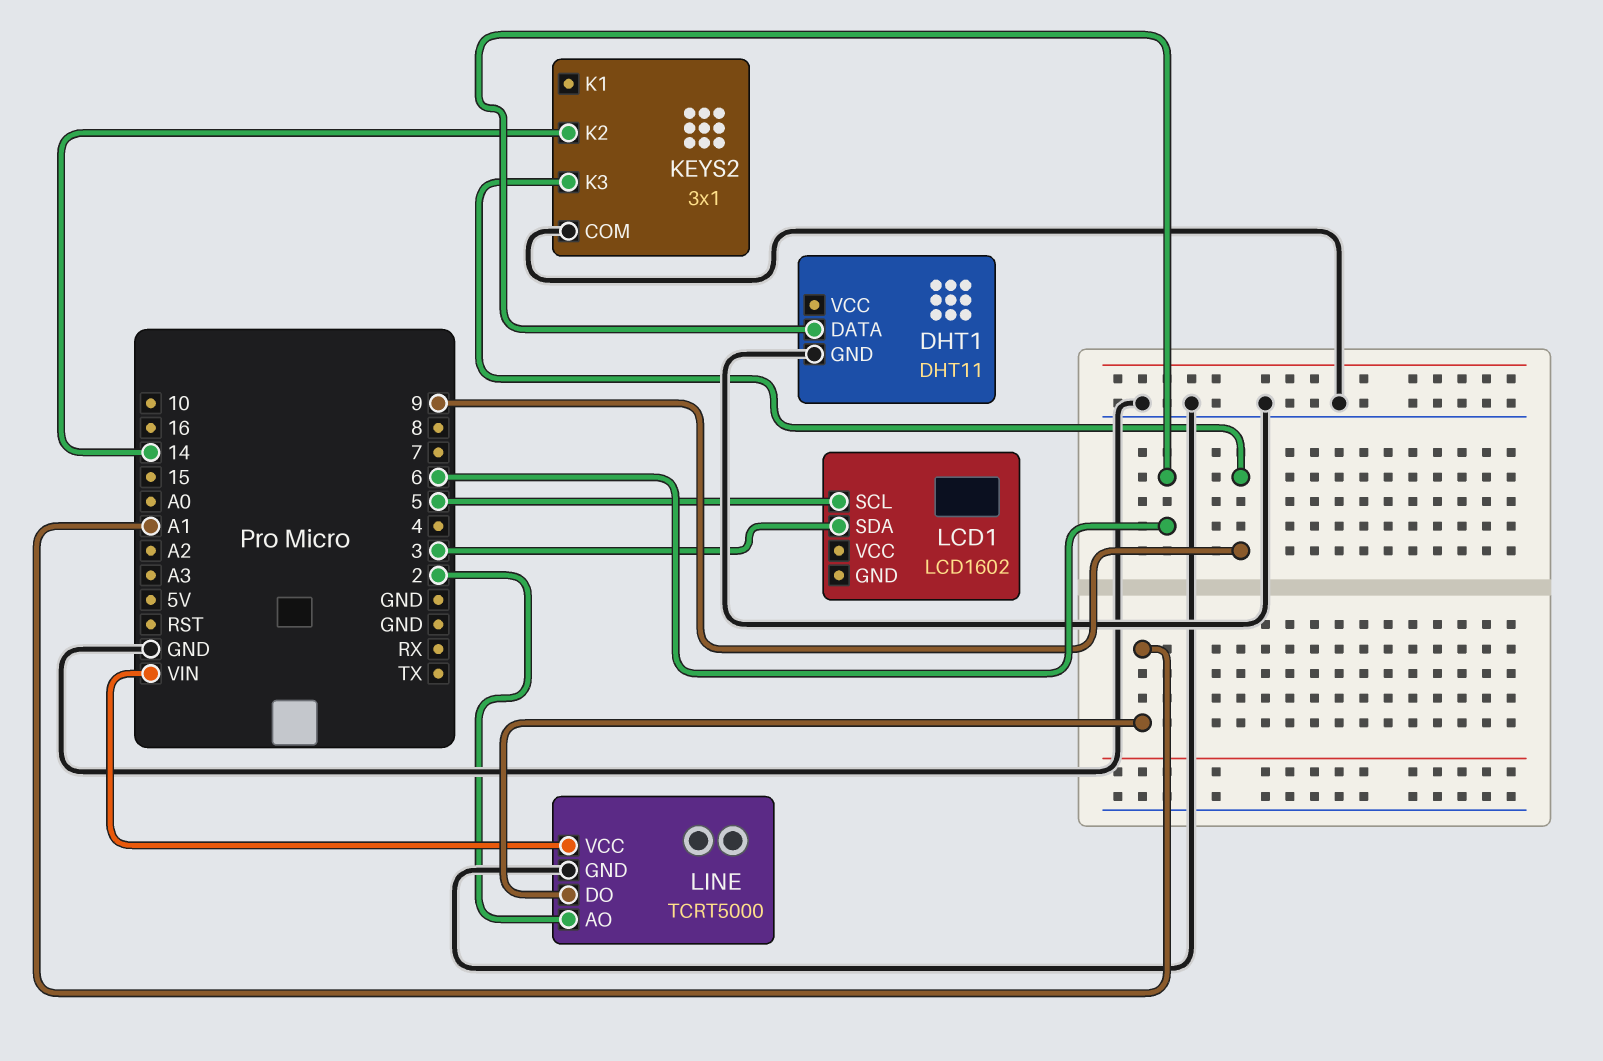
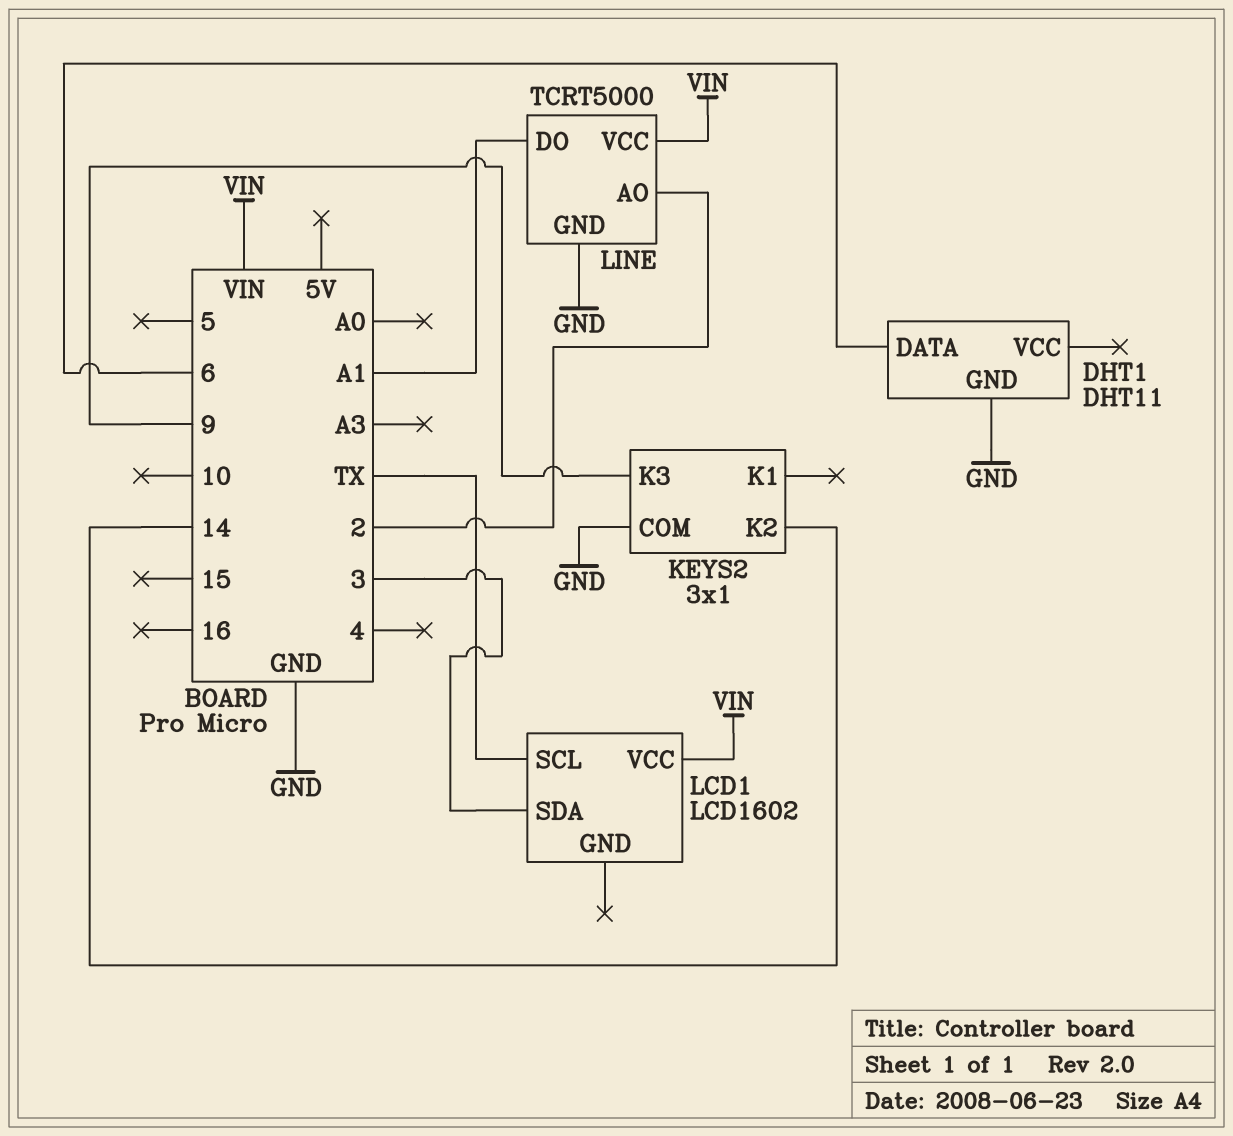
LCD1 pin SCL: 5 -> TX
LCD1 pin VCC: none -> VIN

